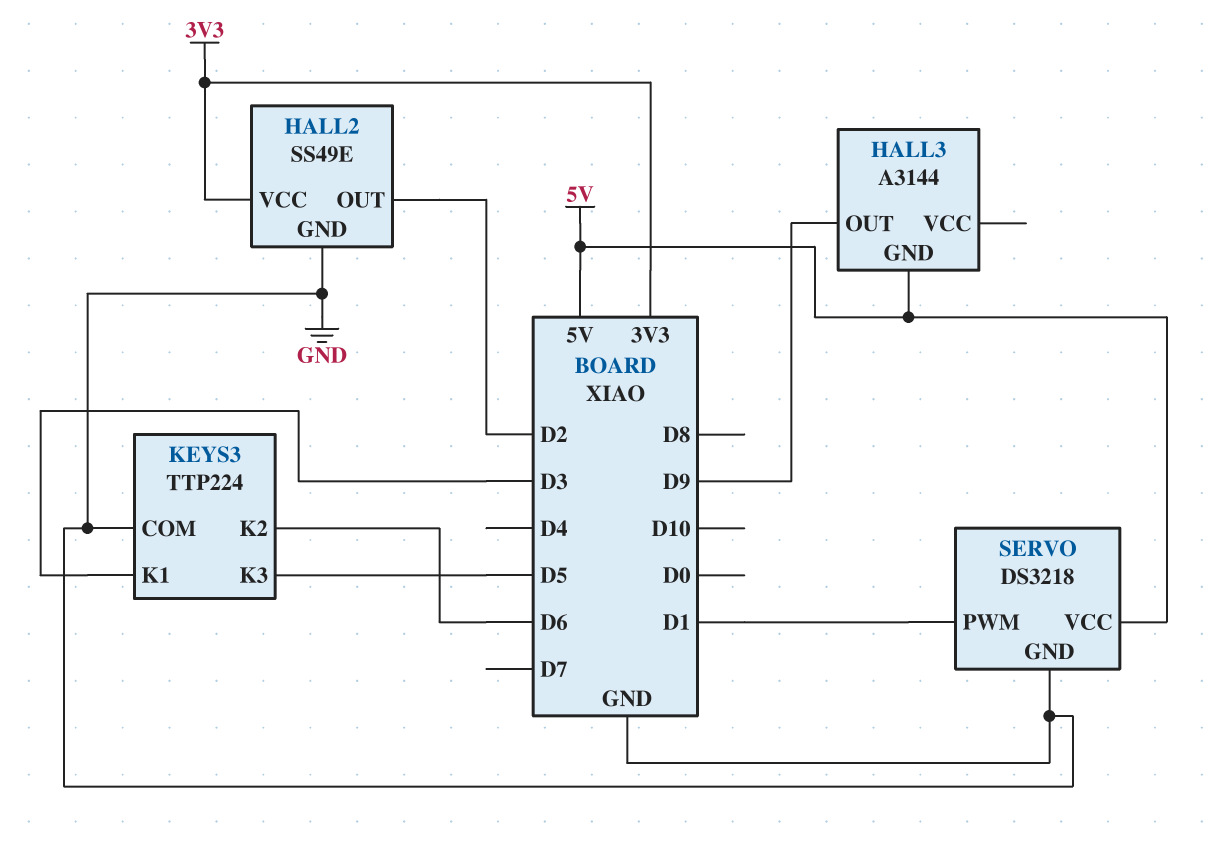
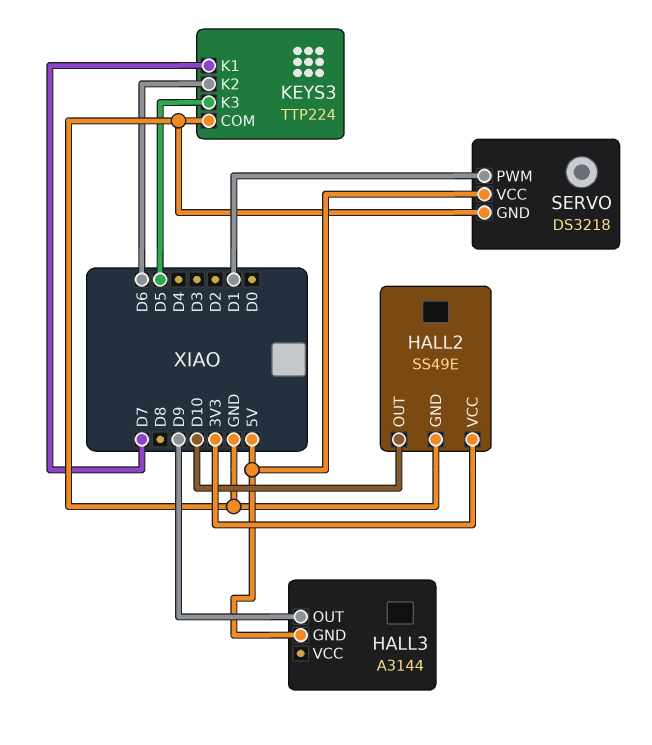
HALL2 pin OUT: D2 -> D10
KEYS3 pin K1: D3 -> D7

